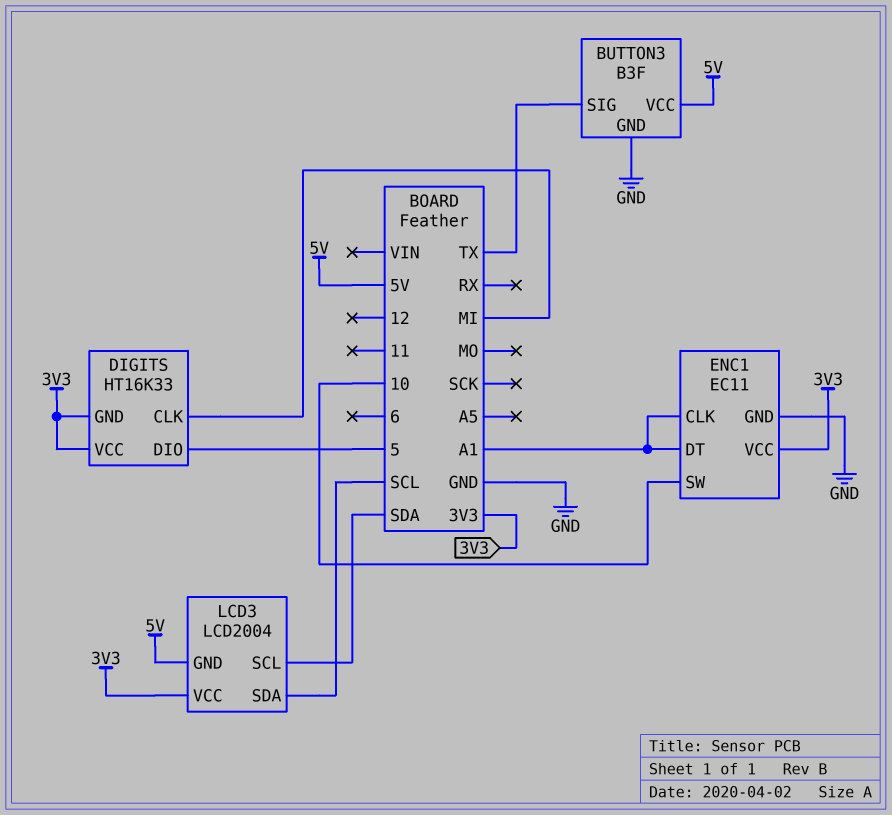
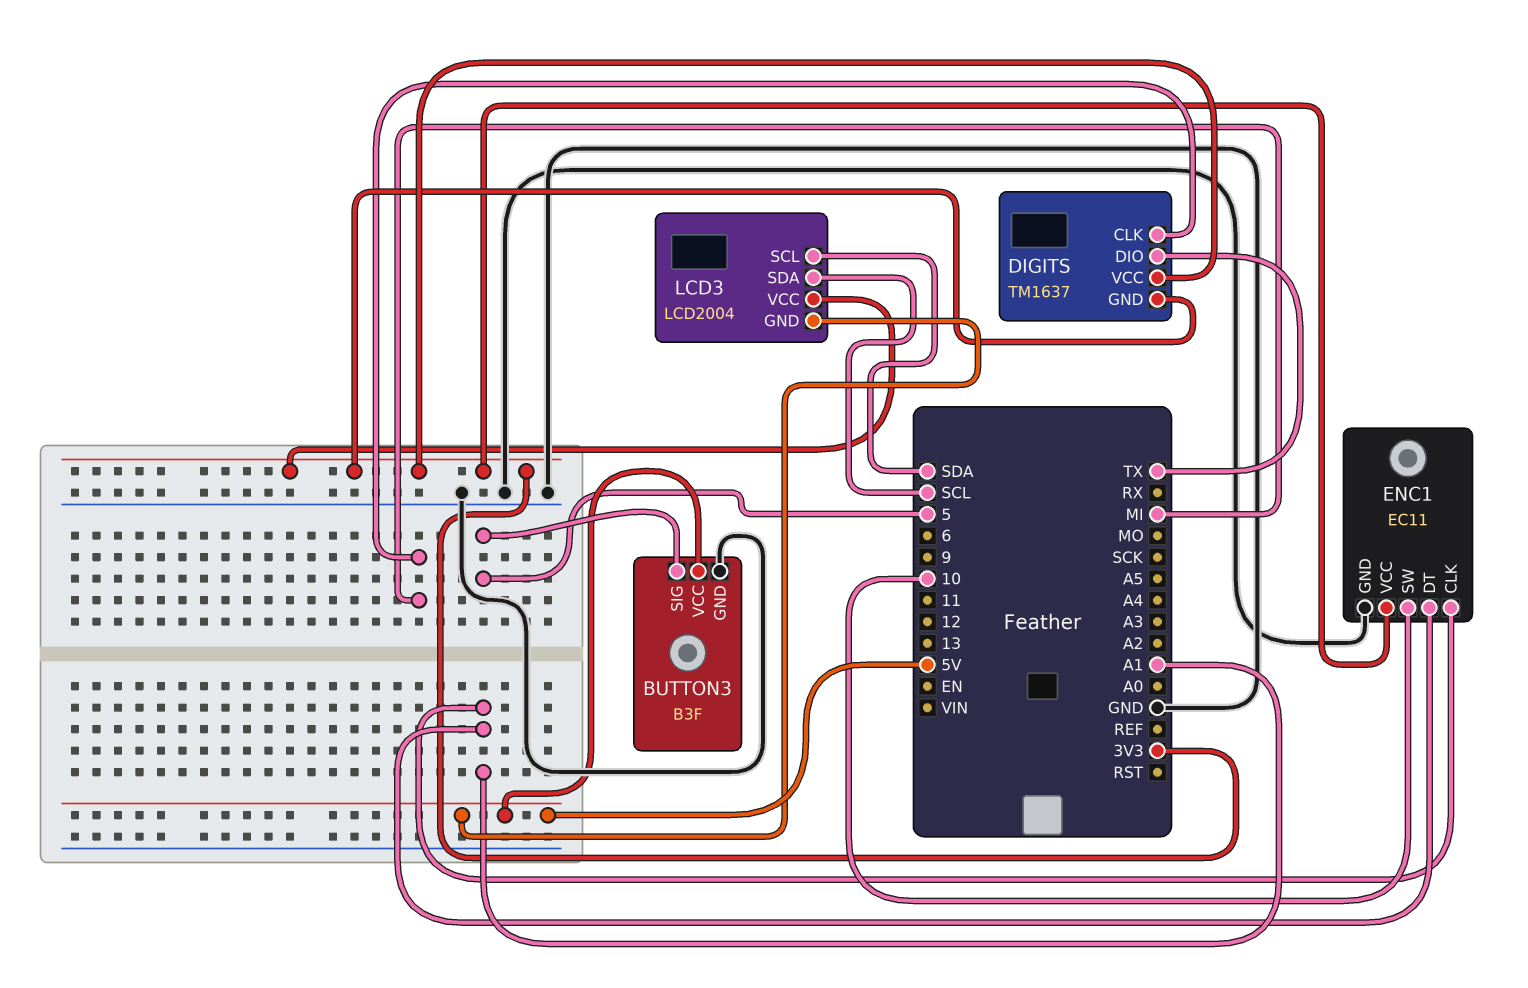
BUTTON3 pin SIG: TX -> 5
DIGITS: HT16K33 -> TM1637
DIGITS pin DIO: 5 -> TX

